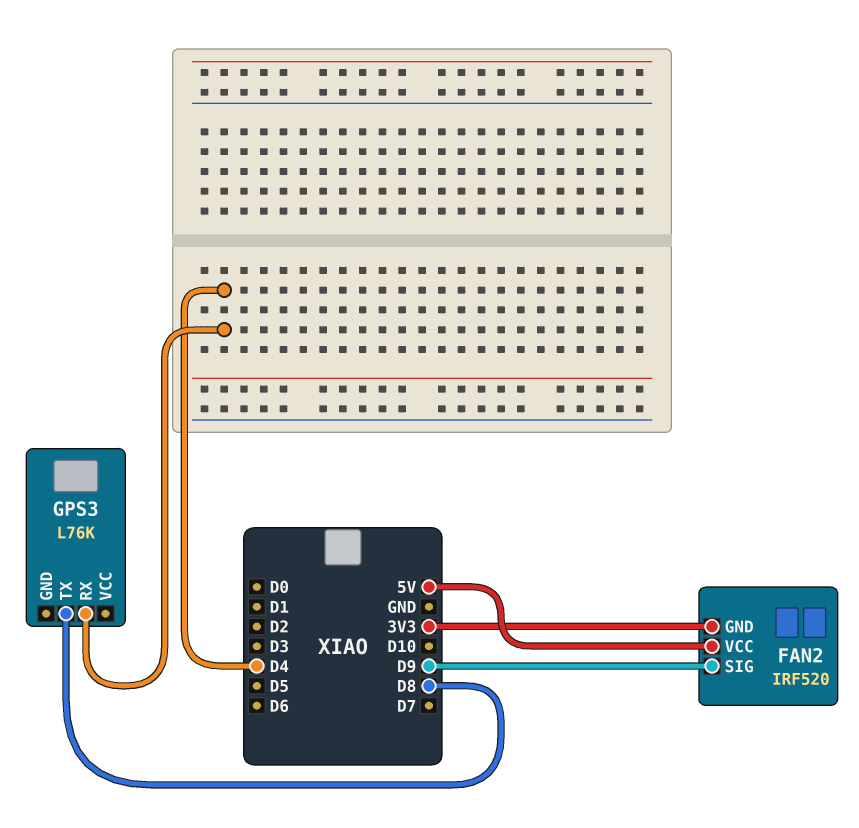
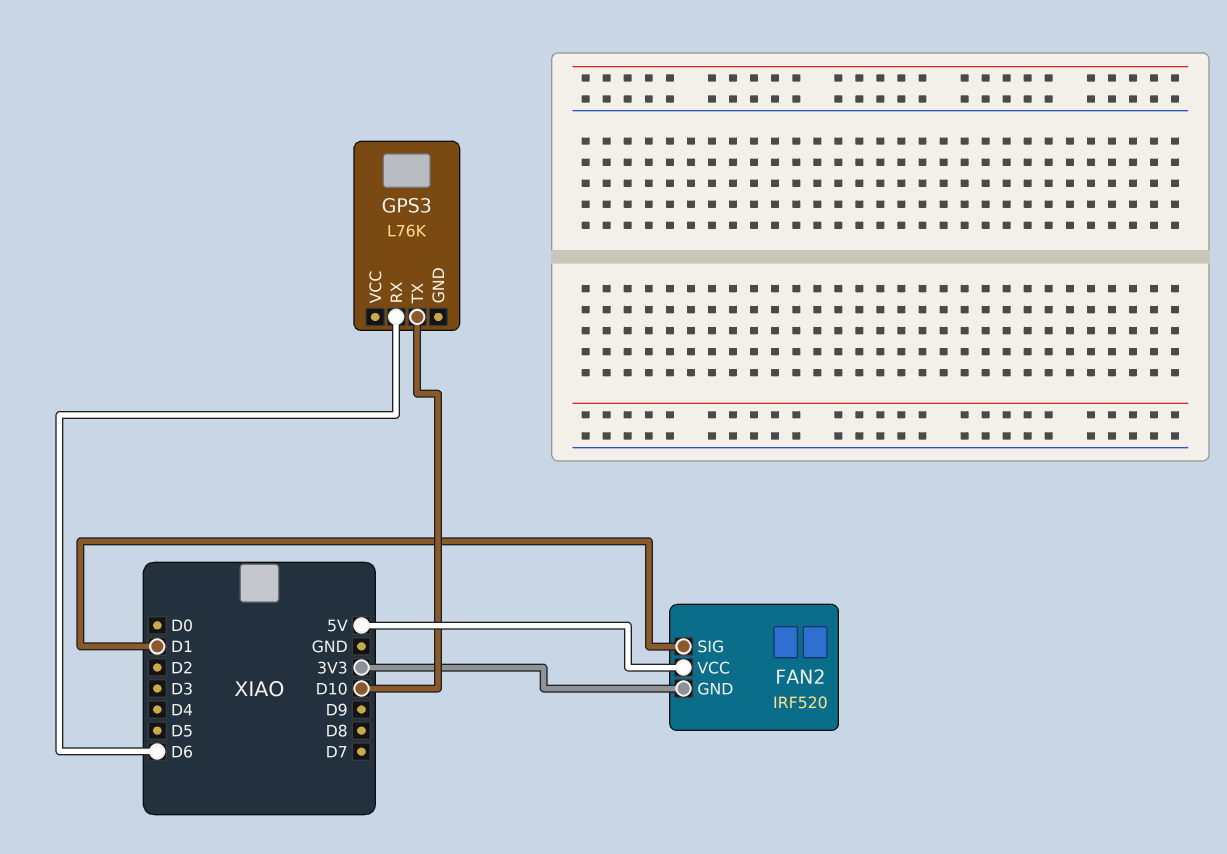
FAN2 pin SIG: D9 -> D1
GPS3 pin RX: D4 -> D6
GPS3 pin TX: D8 -> D10

